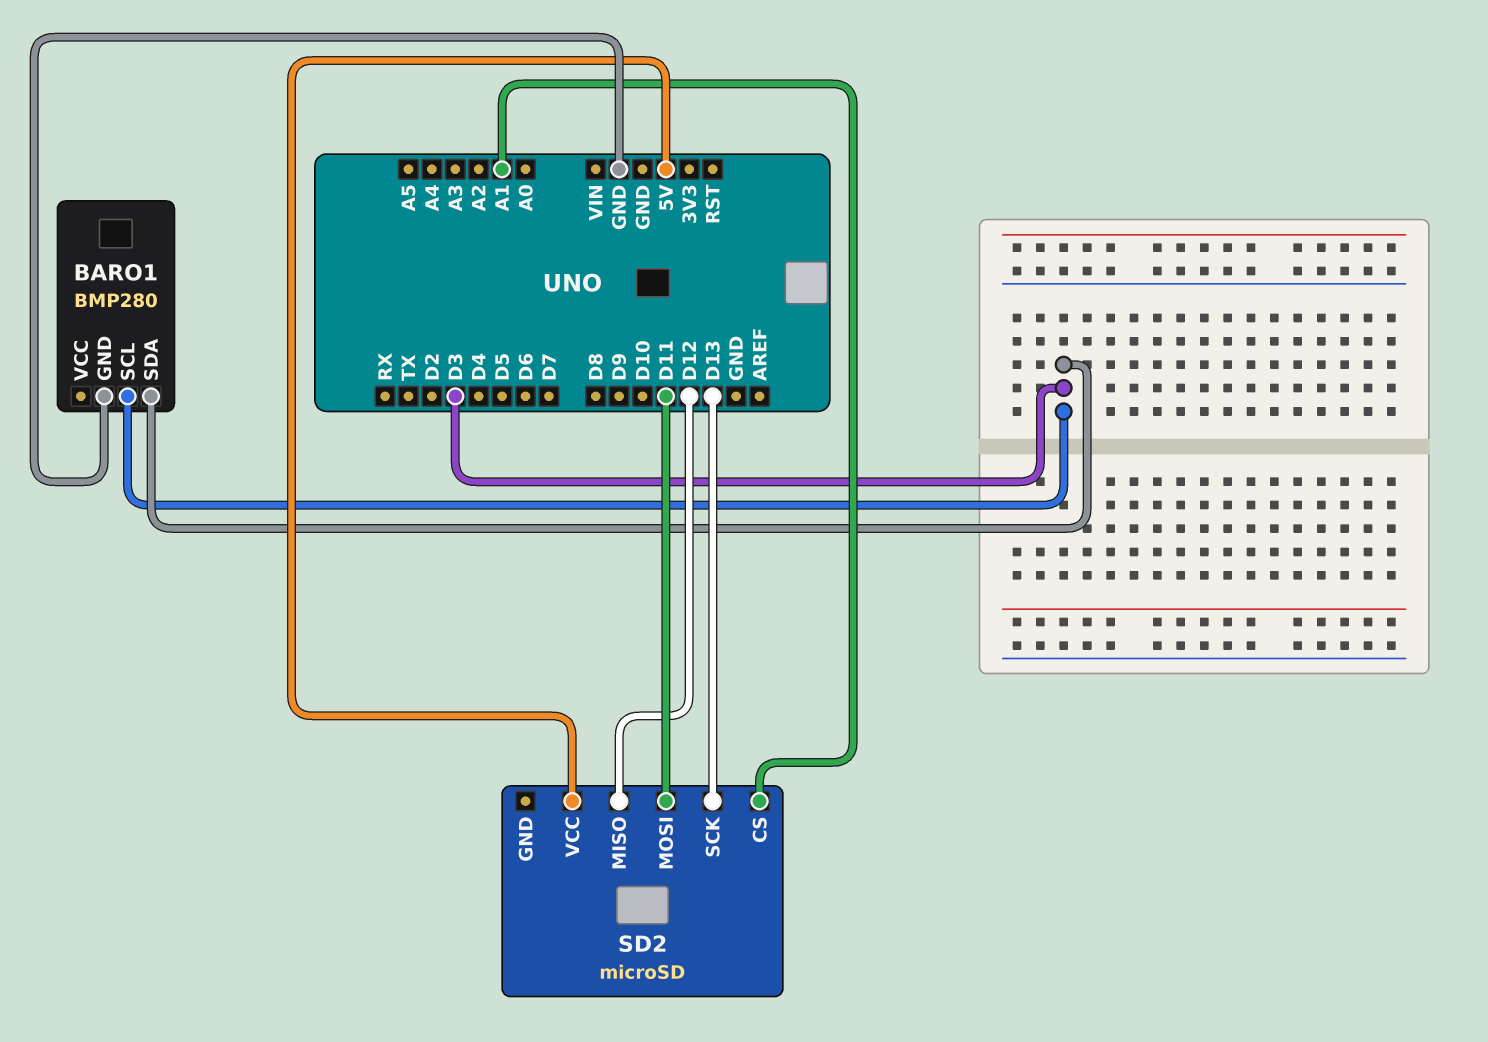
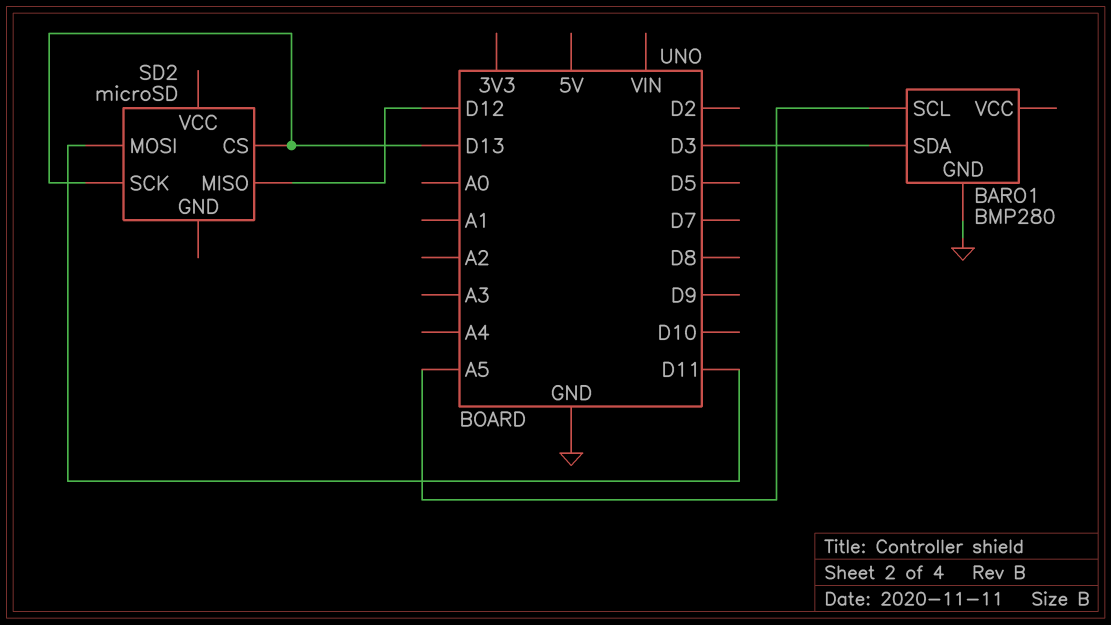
BARO1 pin SCL: D3 -> A5
SD2 pin CS: A1 -> D13
SD2 pin VCC: 5V -> none

